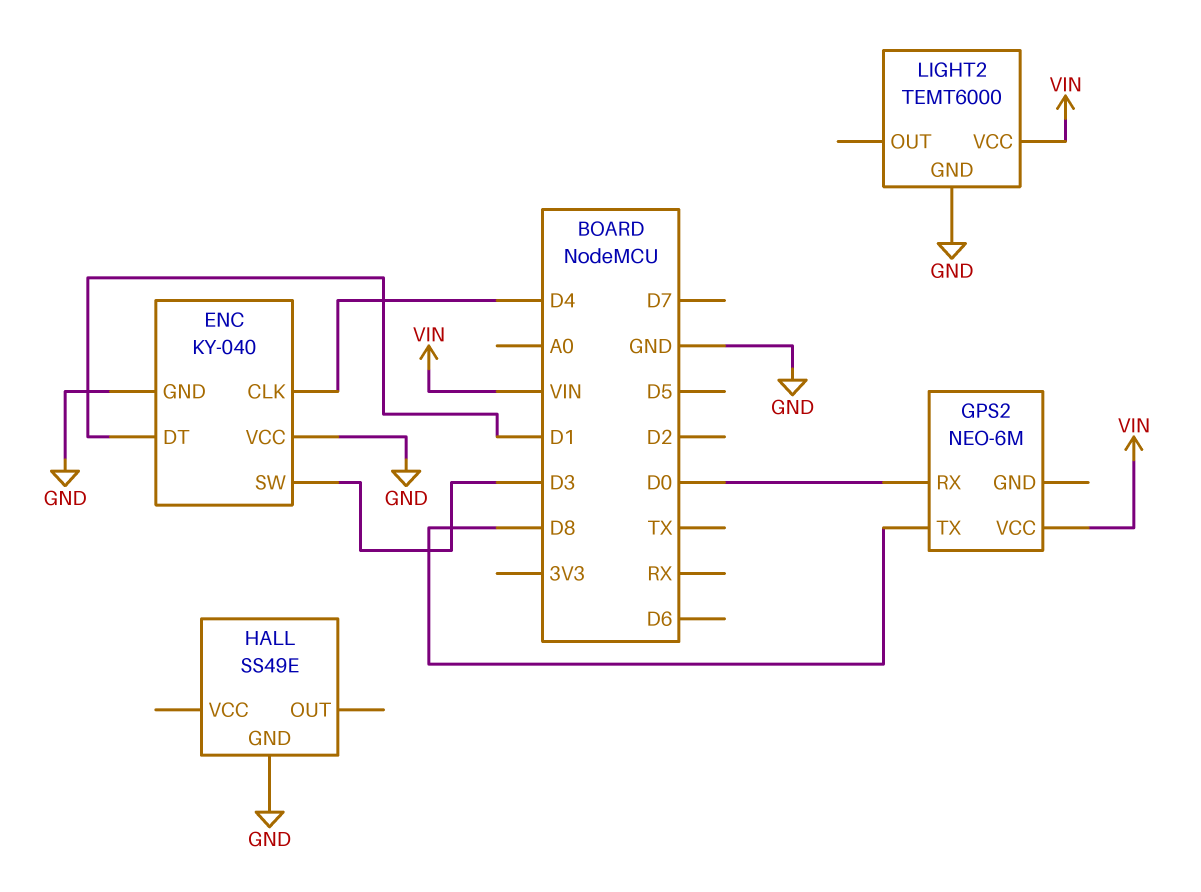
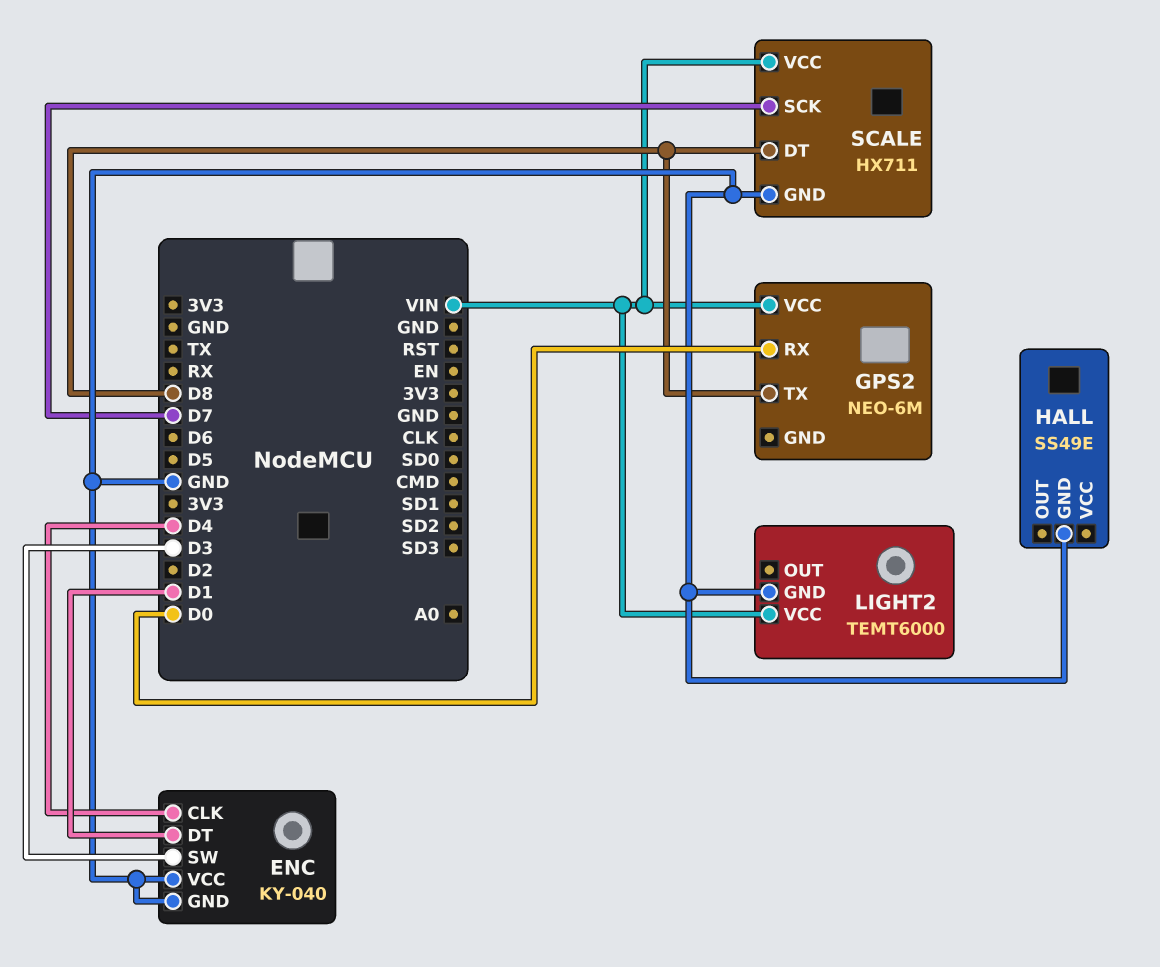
SCALE: none -> HX711
SCALE pin DT: none -> D8
SCALE pin GND: none -> GND
SCALE pin SCK: none -> D7
SCALE pin VCC: none -> VIN

